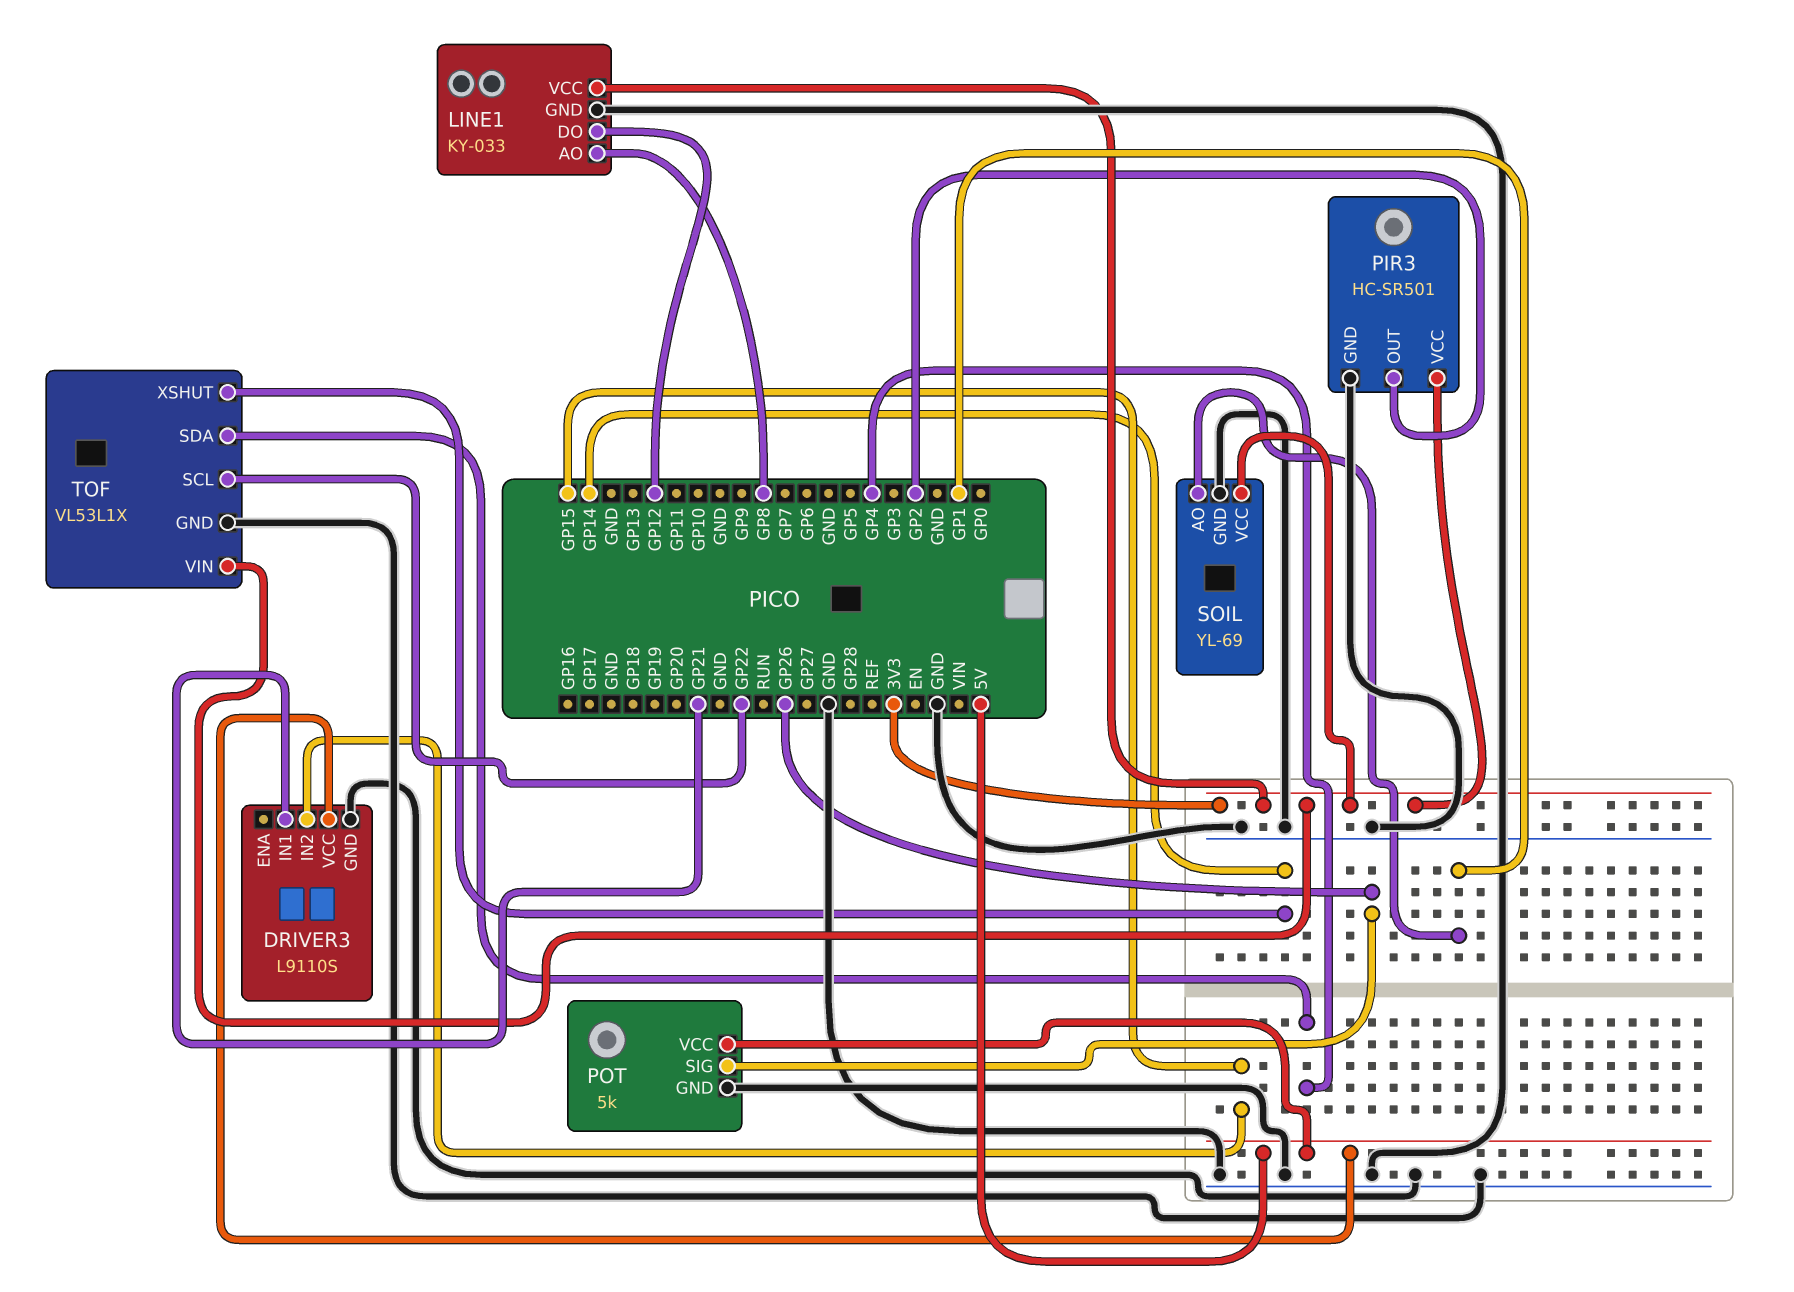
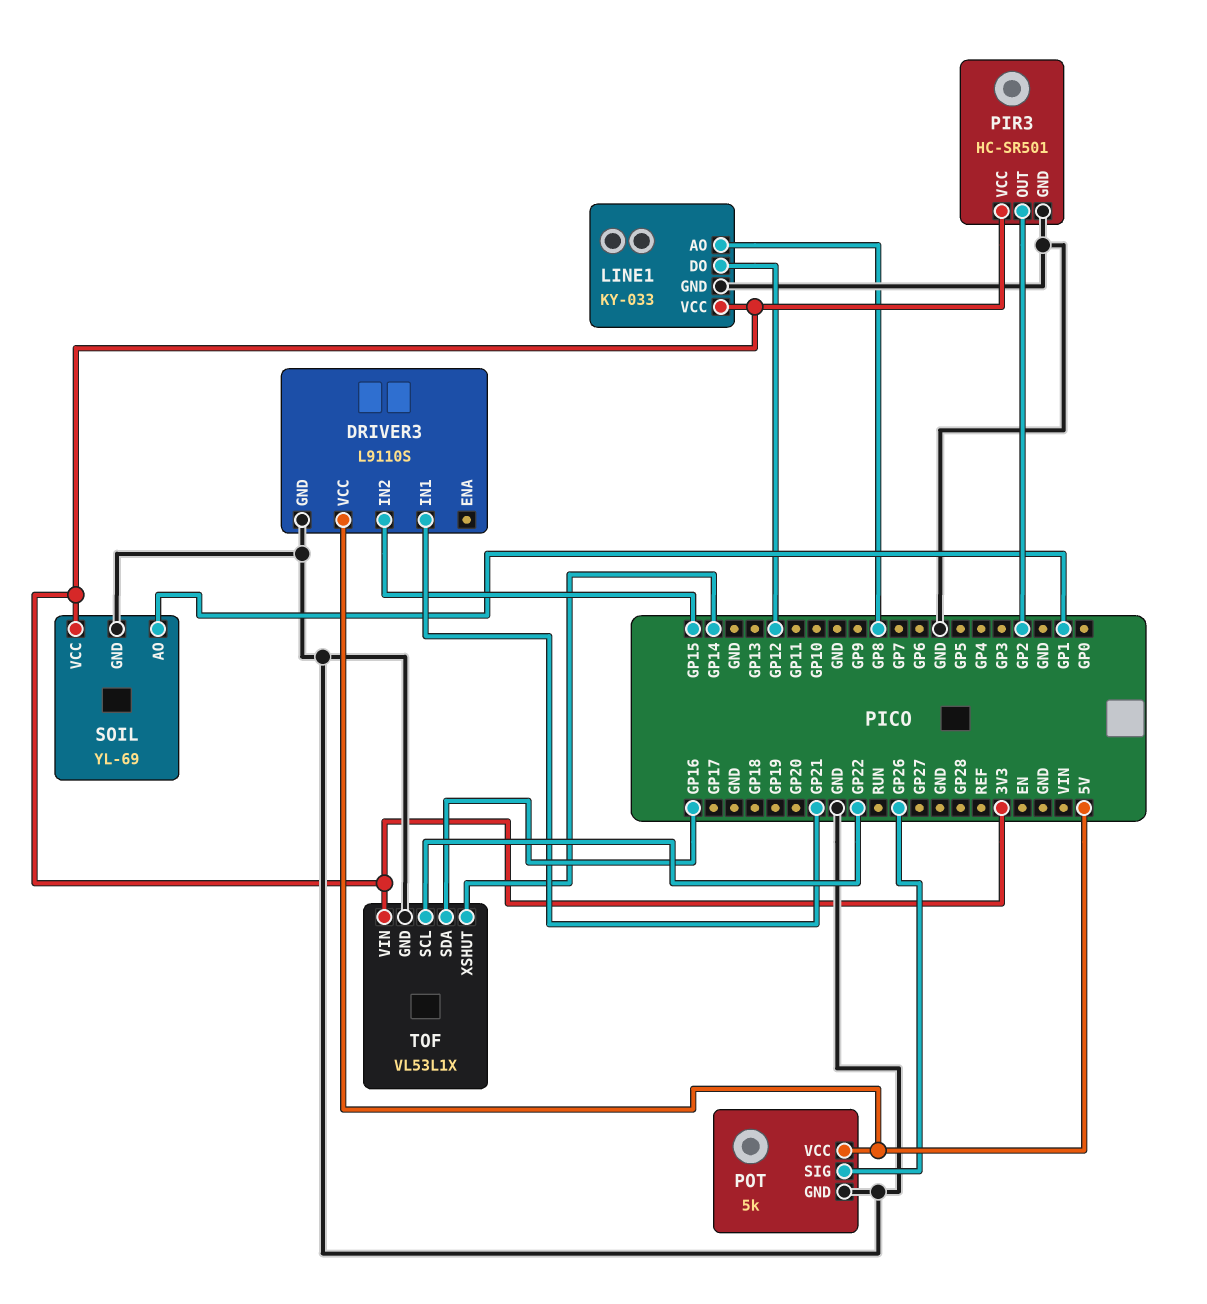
TOF pin SDA: GP4 -> GP16

